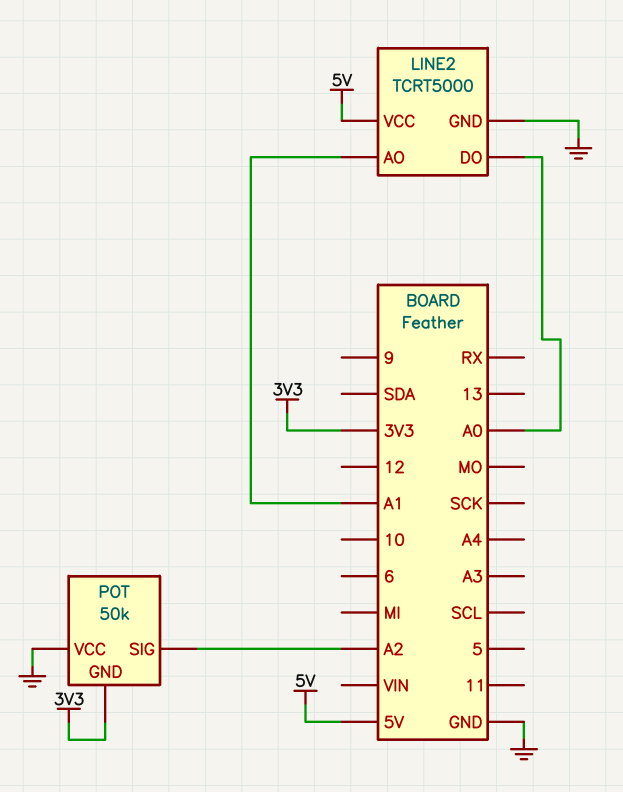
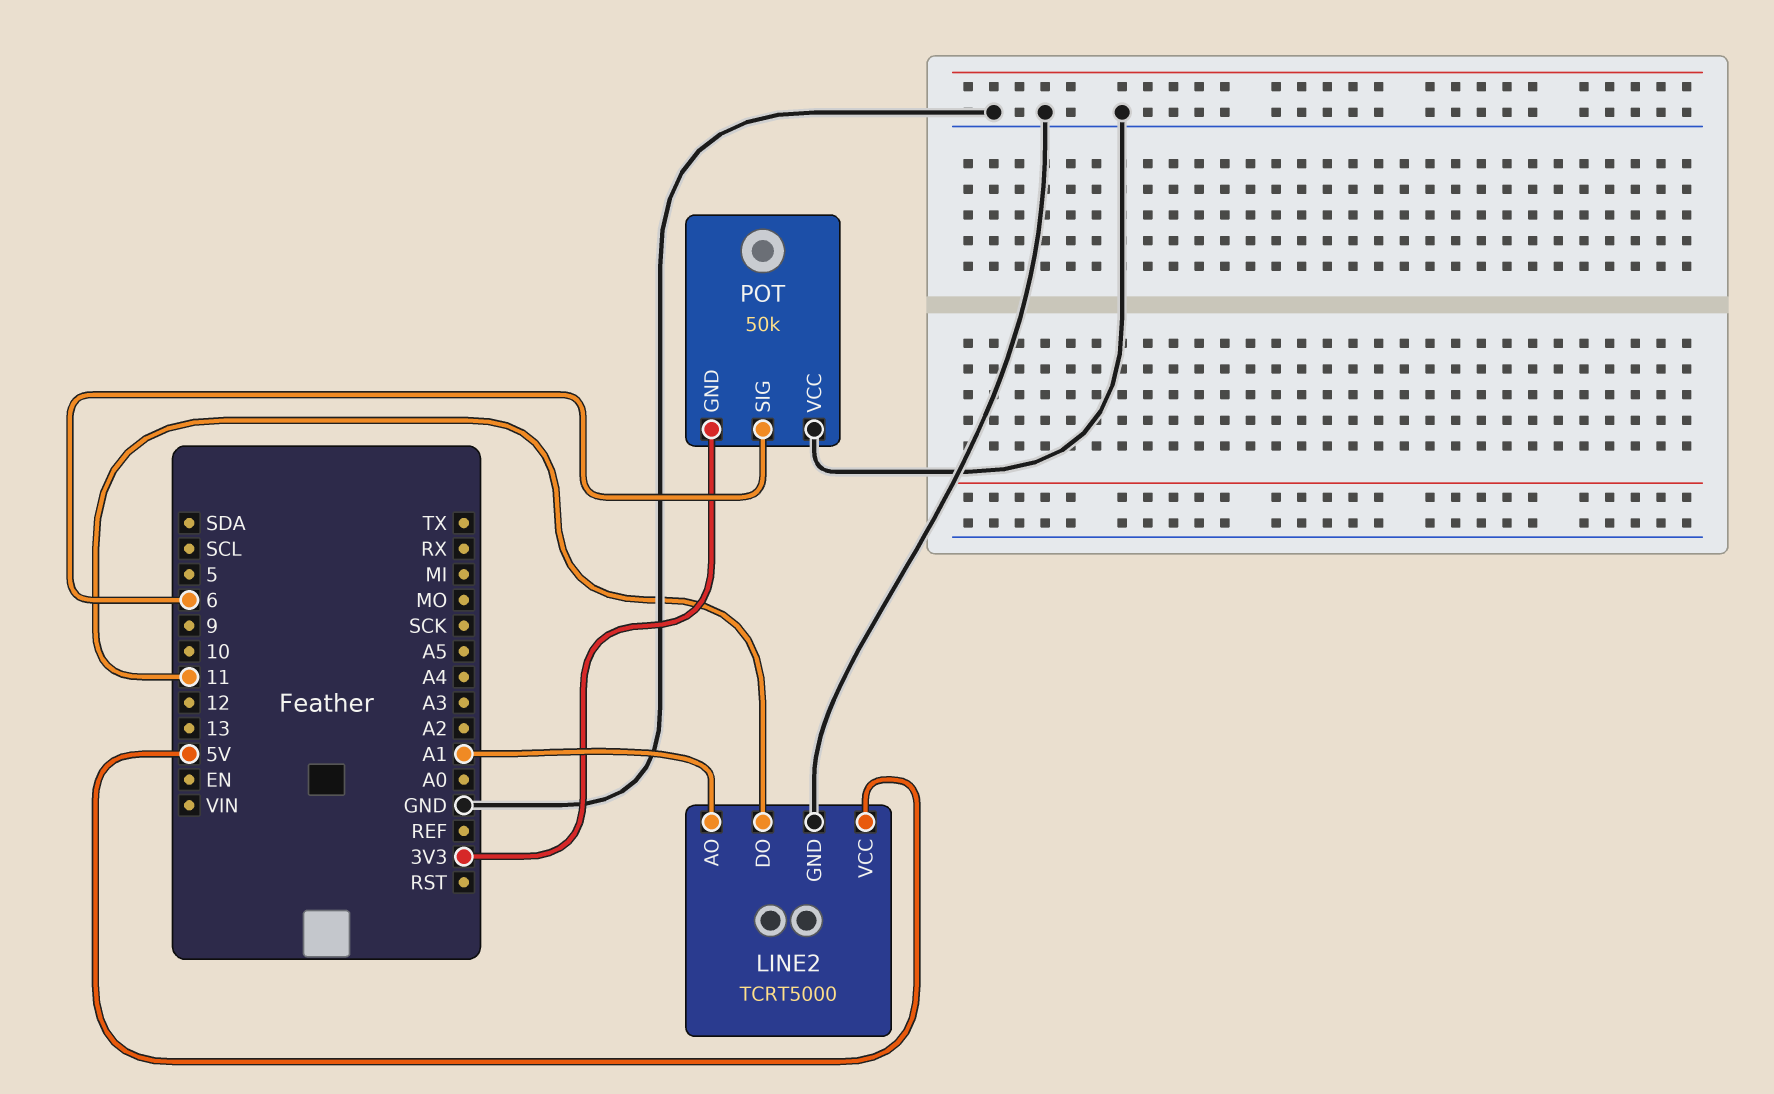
LINE2 pin DO: A0 -> 11
POT pin SIG: A2 -> 6

